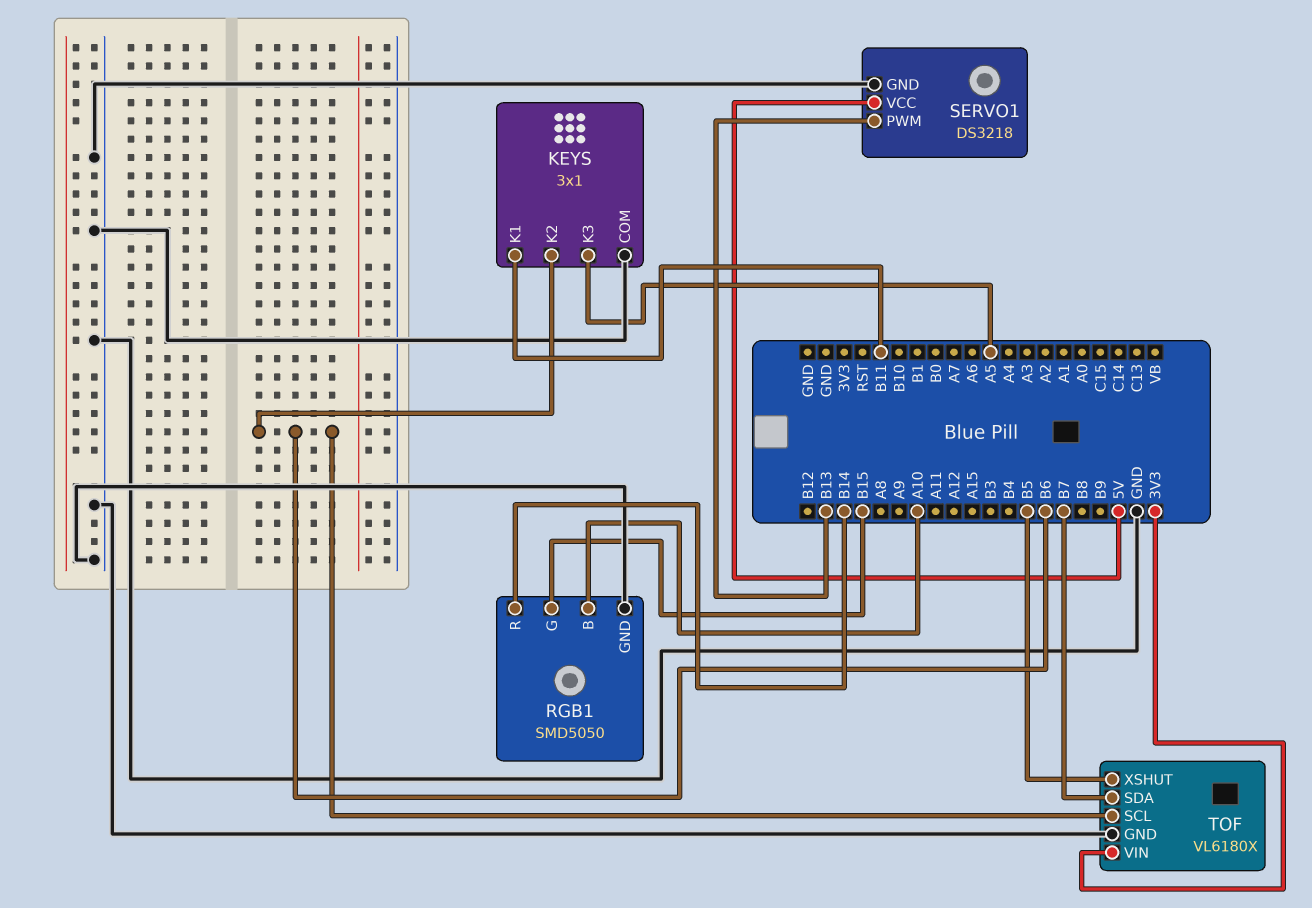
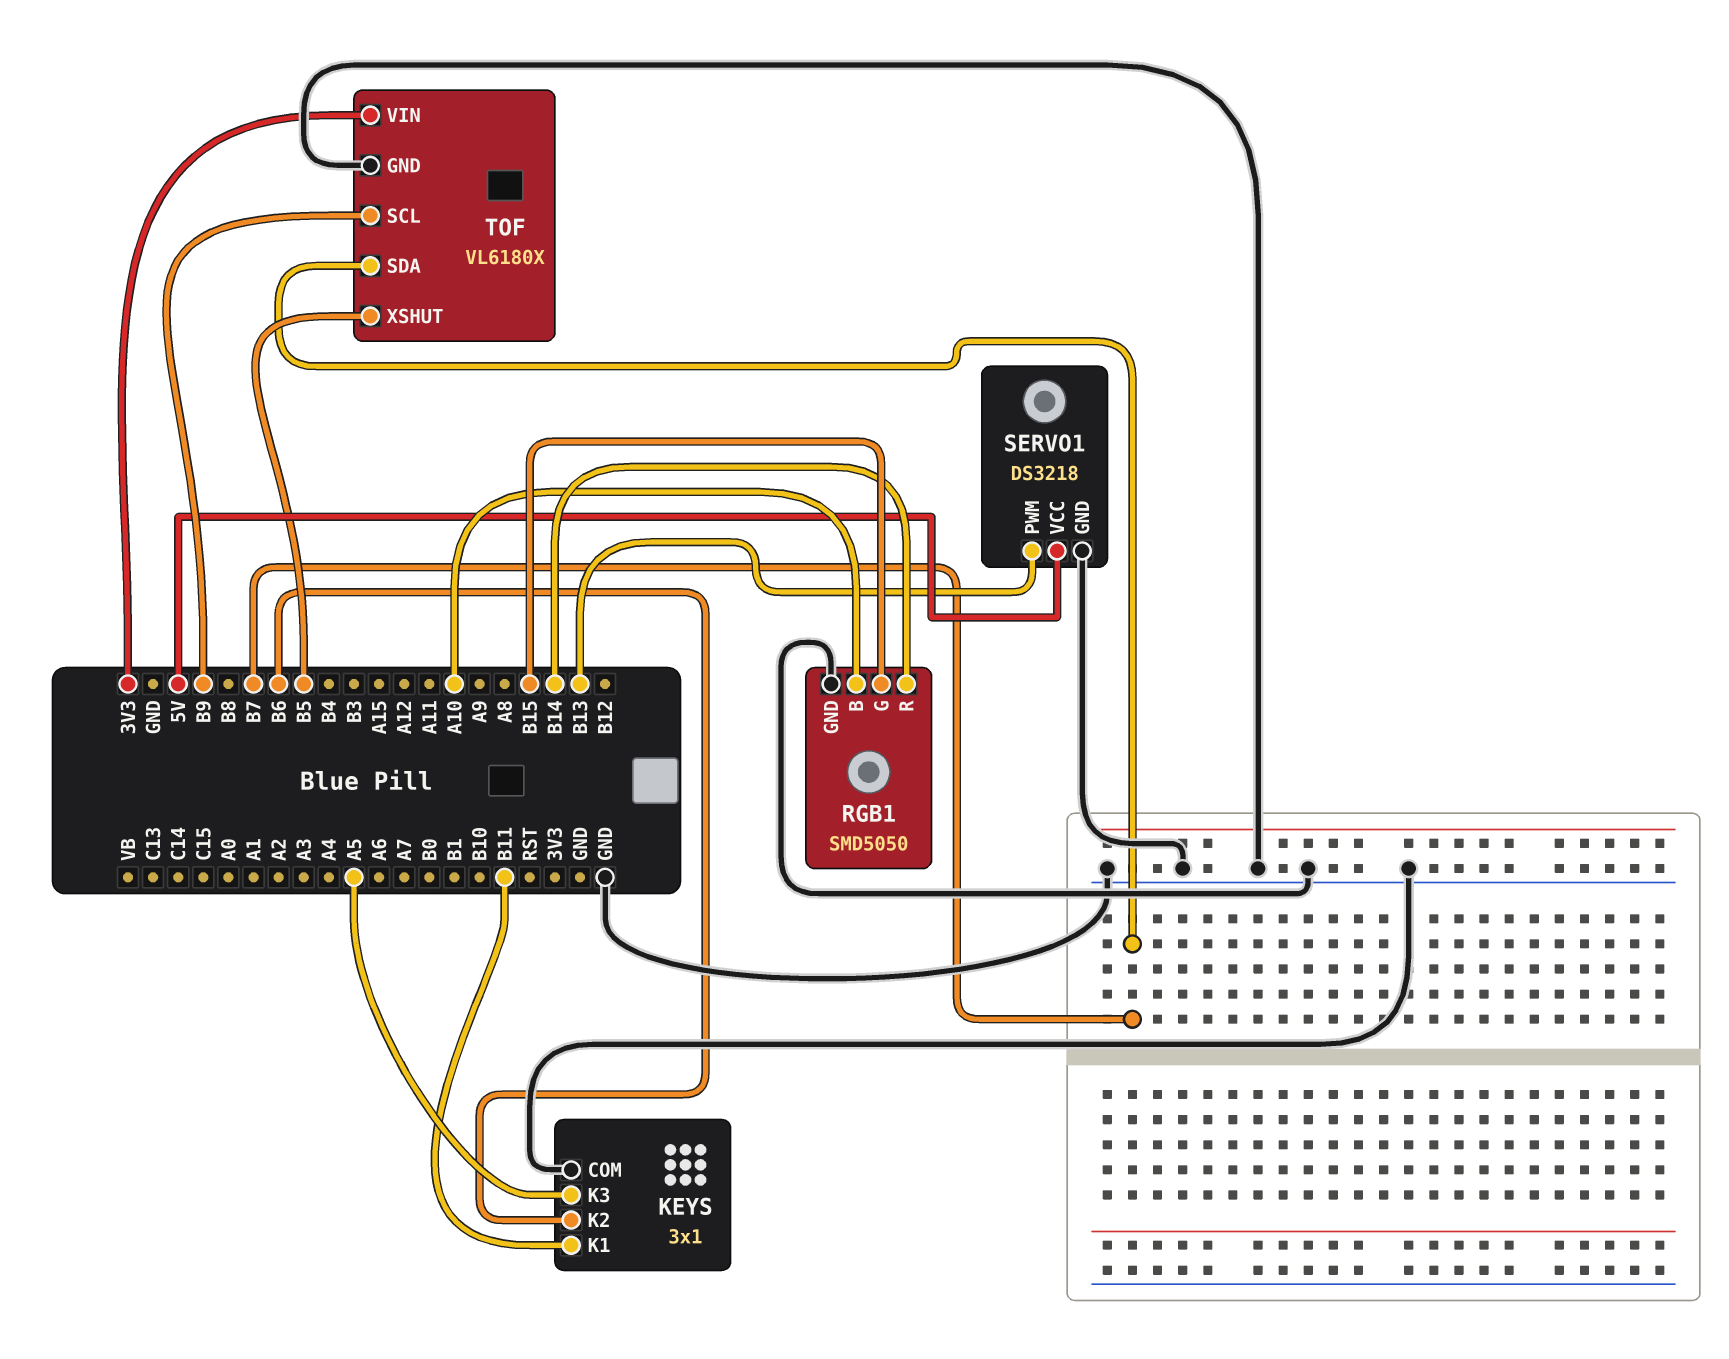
TOF pin SCL: B6 -> B9

